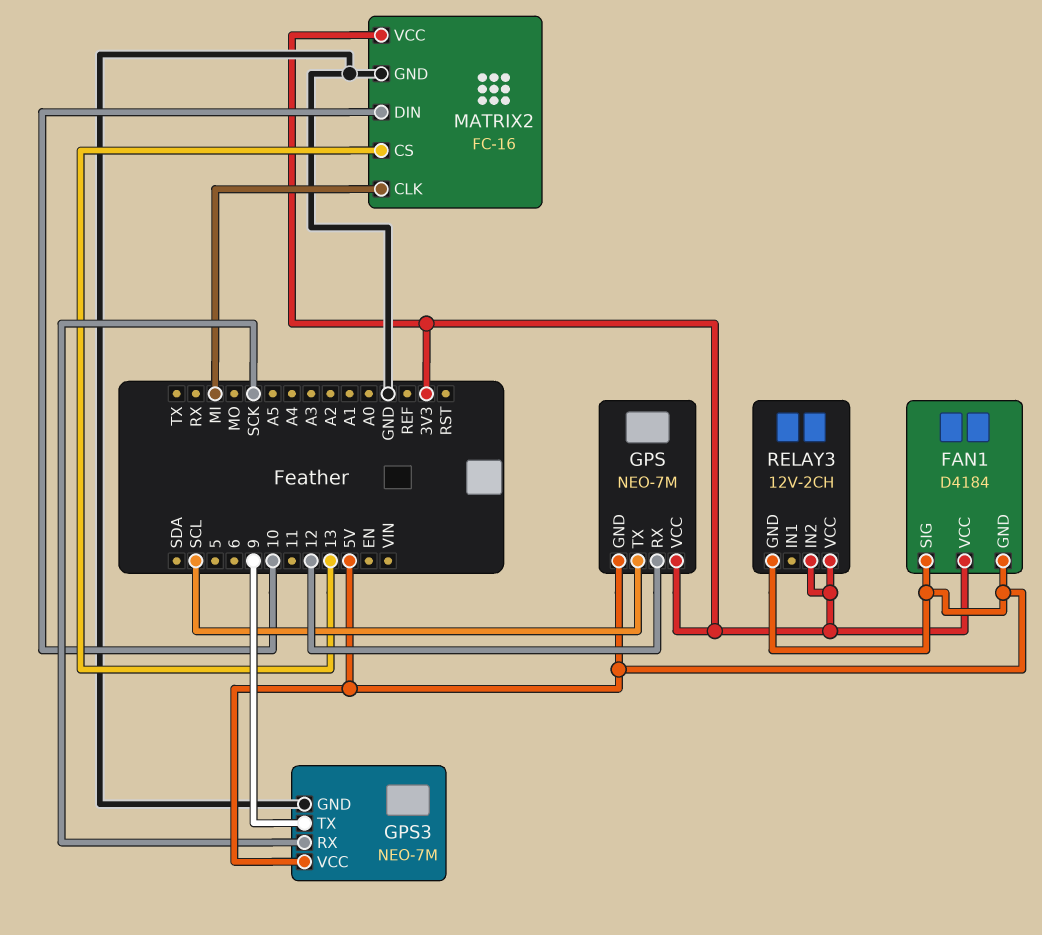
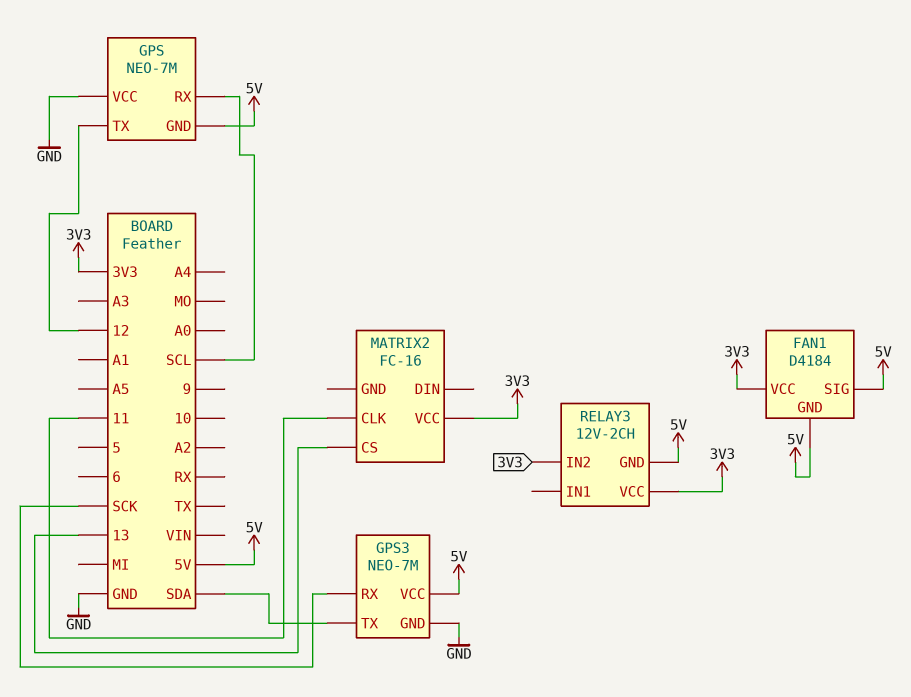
GPS pin RX: 12 -> SCL
GPS pin TX: SCL -> 12
GPS pin VCC: 3V3 -> GND
GPS3 pin TX: 9 -> SDA
MATRIX2 pin CLK: MI -> 11
MATRIX2 pin DIN: 10 -> none
MATRIX2 pin GND: GND -> none

